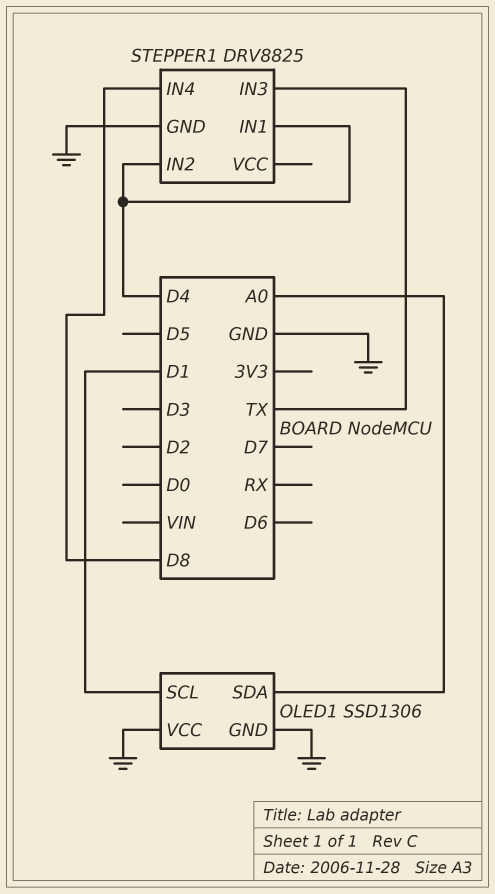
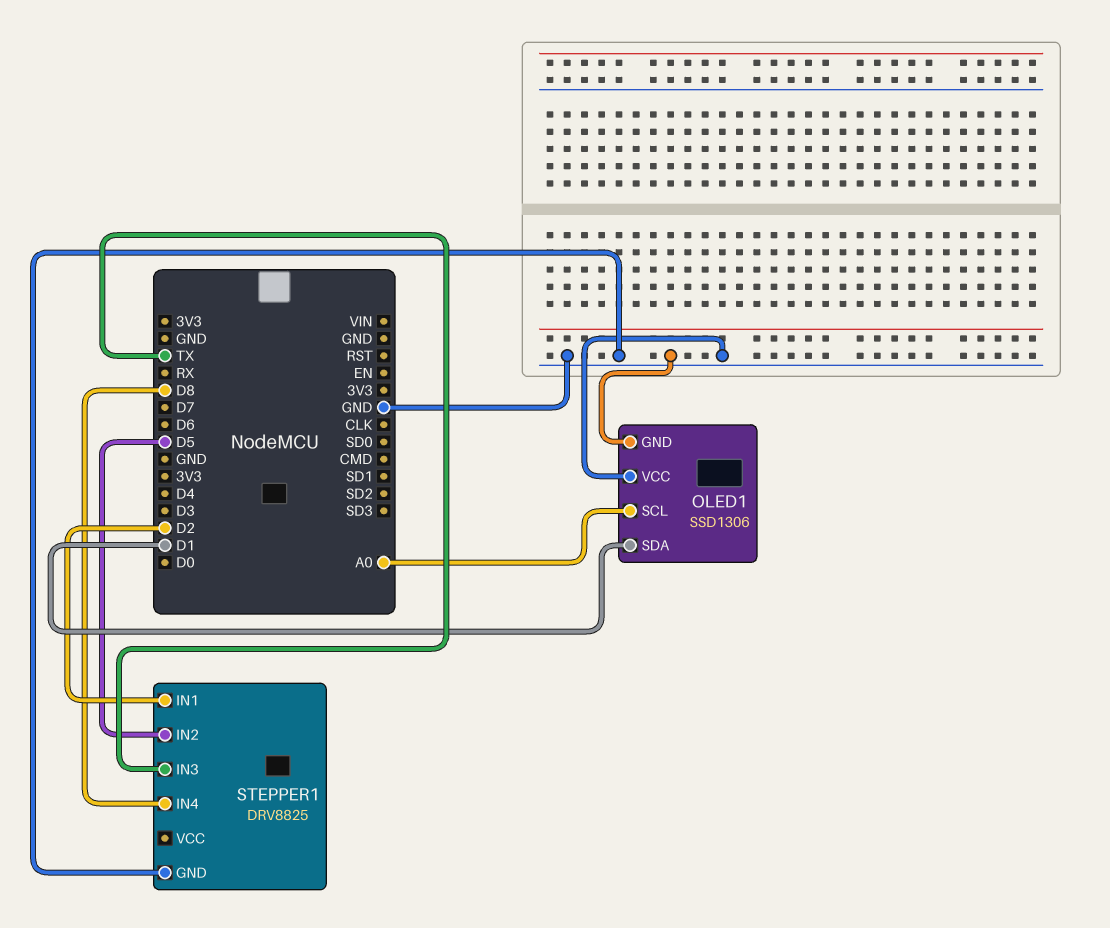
OLED1 pin SCL: D1 -> A0
OLED1 pin SDA: A0 -> D1
STEPPER1 pin IN1: D4 -> D2
STEPPER1 pin IN2: D4 -> D5

